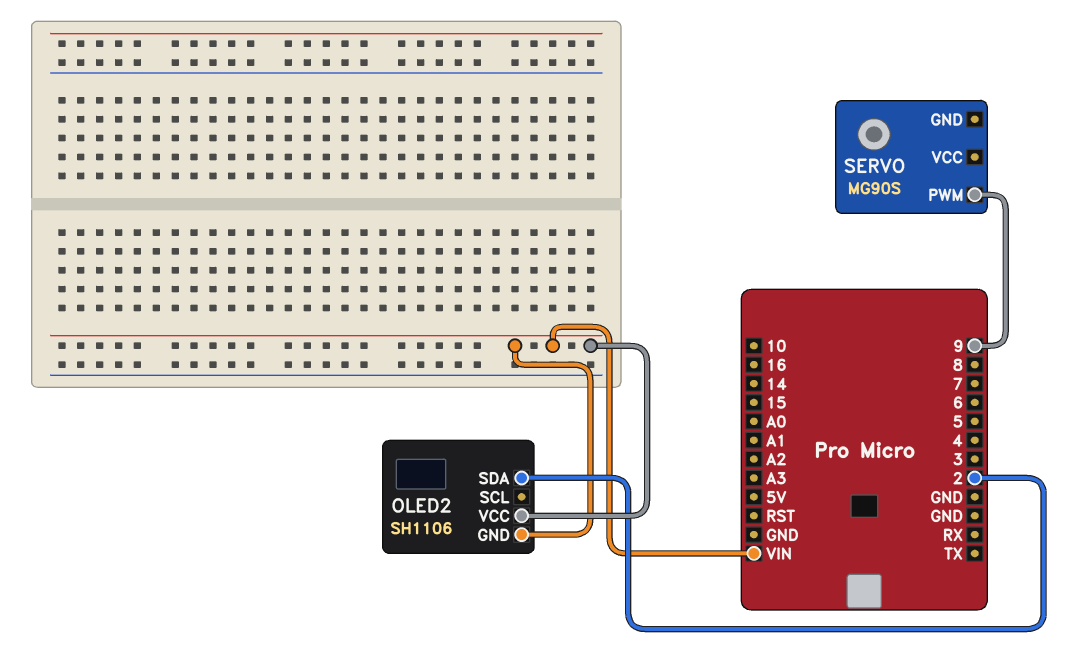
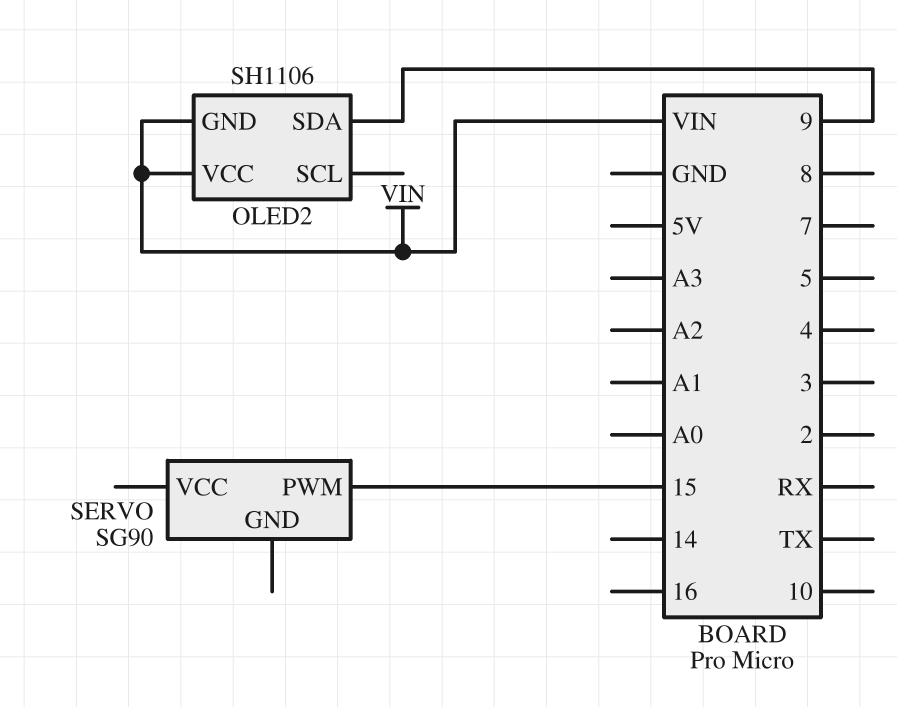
OLED2 pin SDA: 2 -> 9
SERVO: MG90S -> SG90
SERVO pin PWM: 9 -> 15

